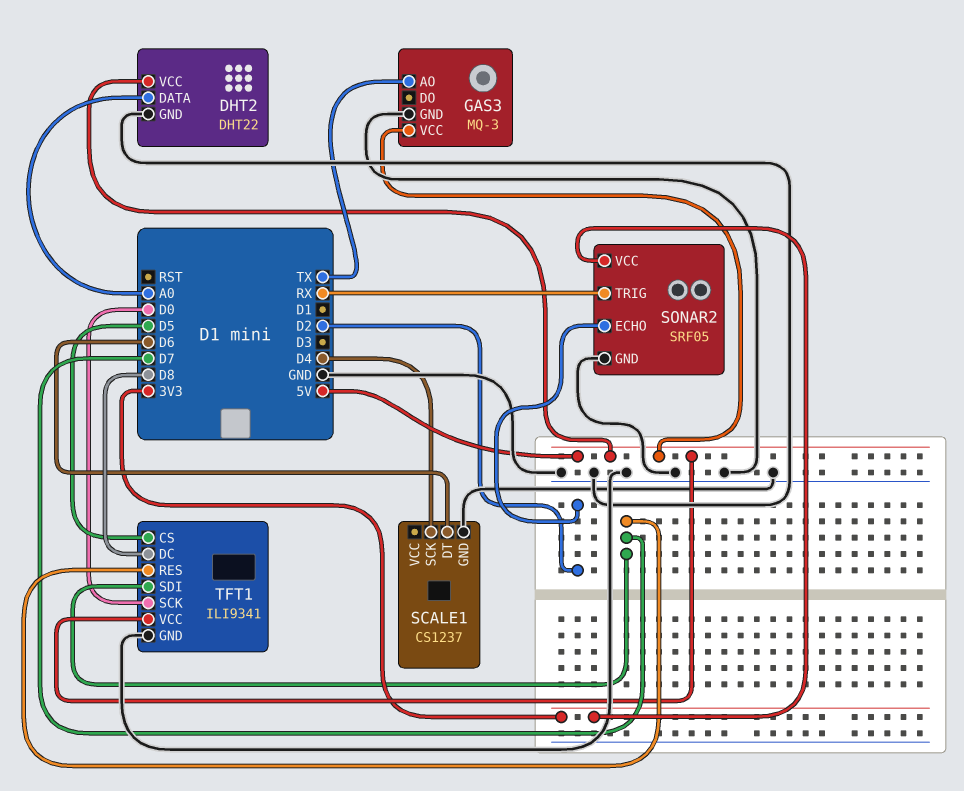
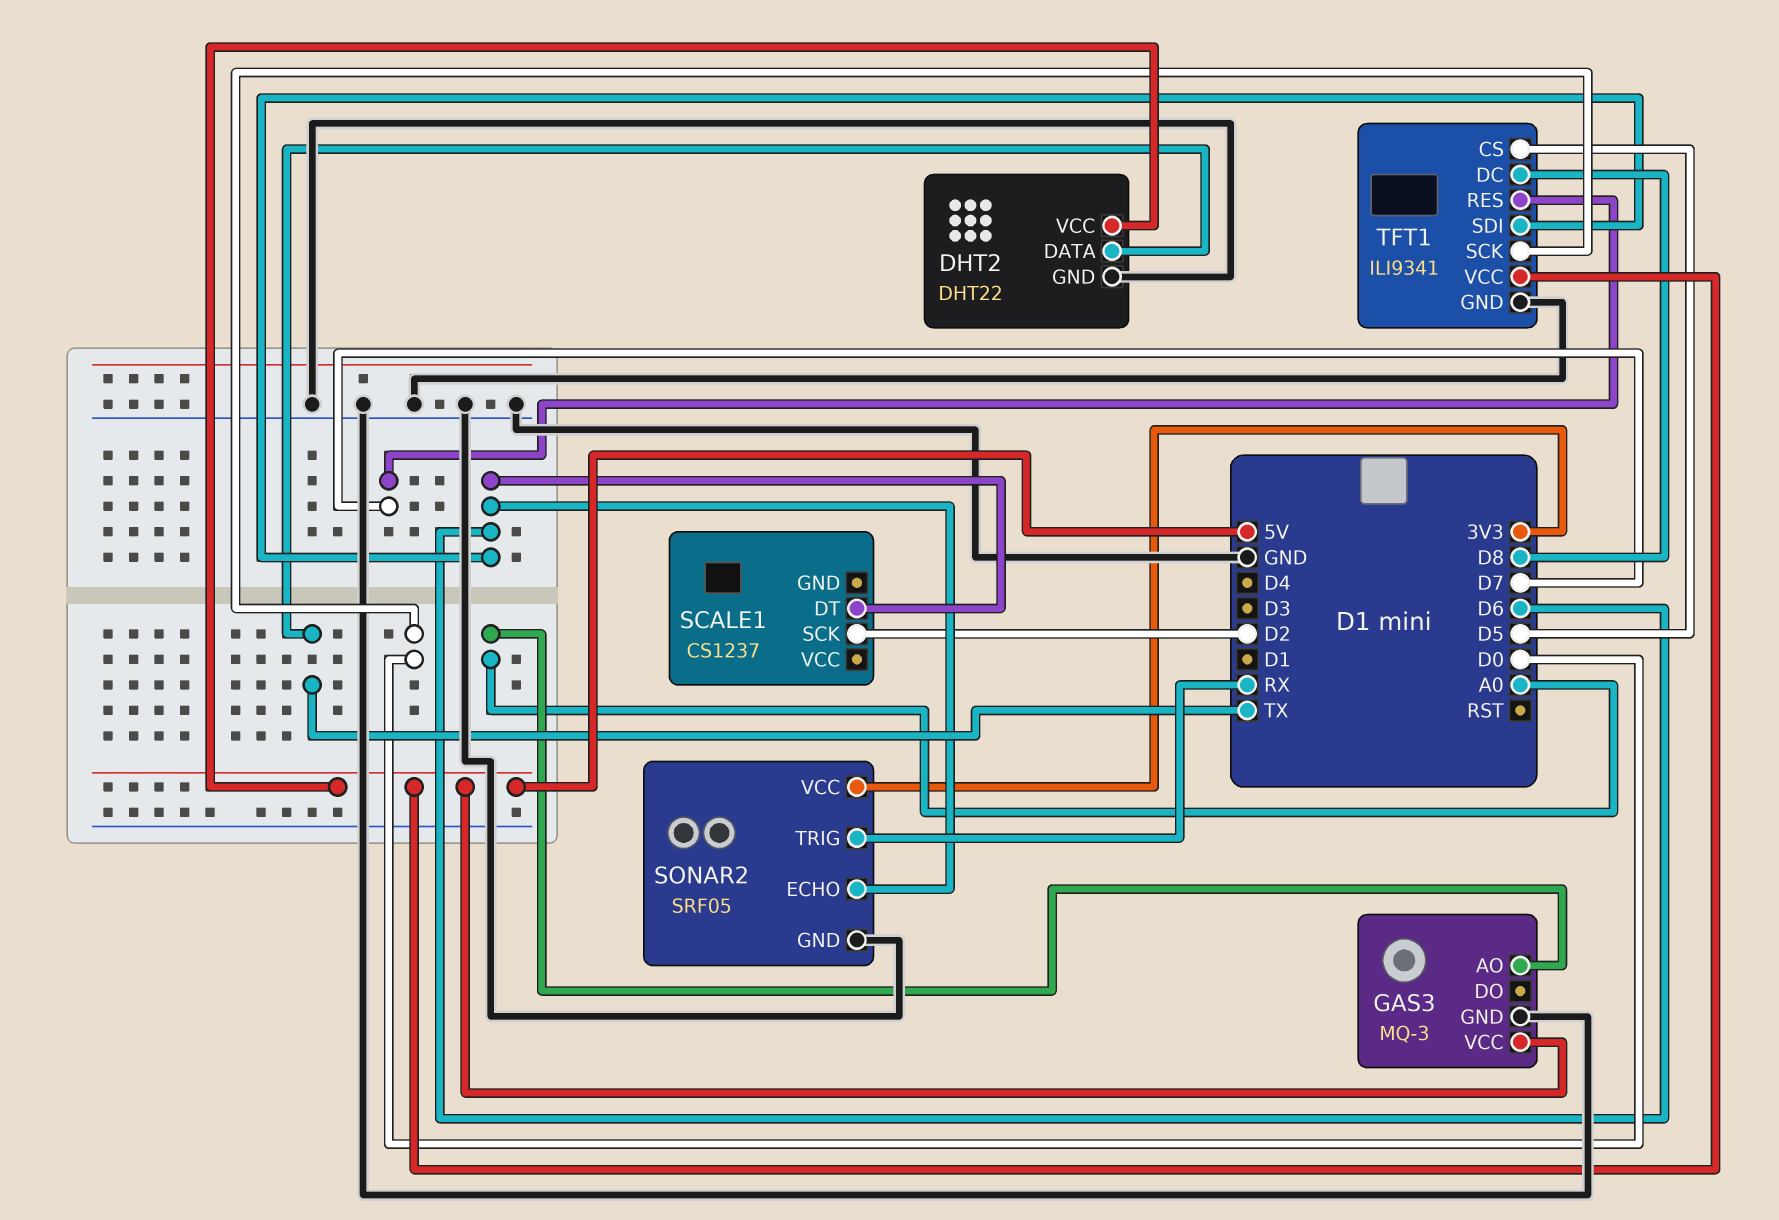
DHT2 pin DATA: A0 -> TX
GAS3 pin AO: TX -> A0
SCALE1 pin GND: GND -> none
SCALE1 pin SCK: D4 -> D2
SONAR2 pin ECHO: D2 -> D6
TFT1 pin SDI: D7 -> D6

